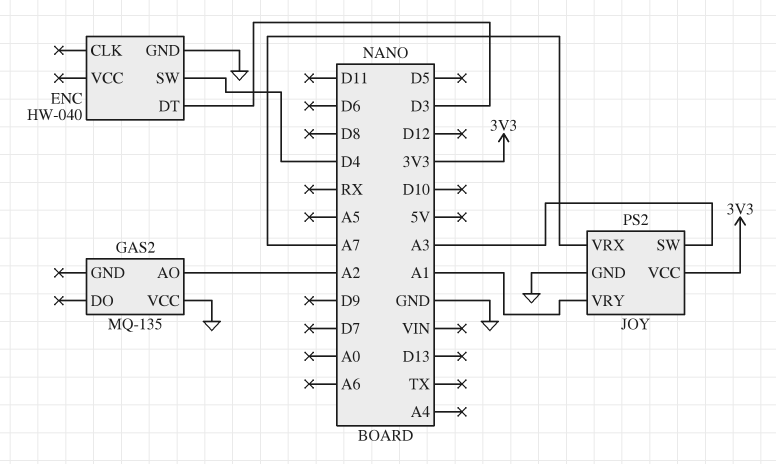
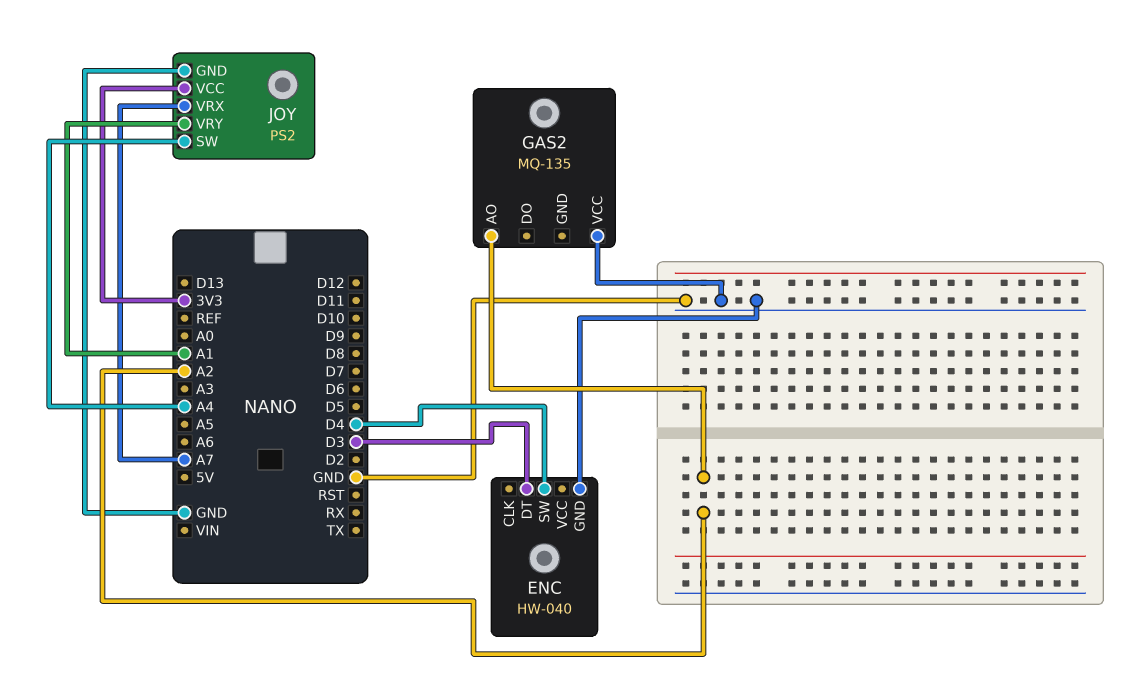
JOY pin SW: A3 -> A4

